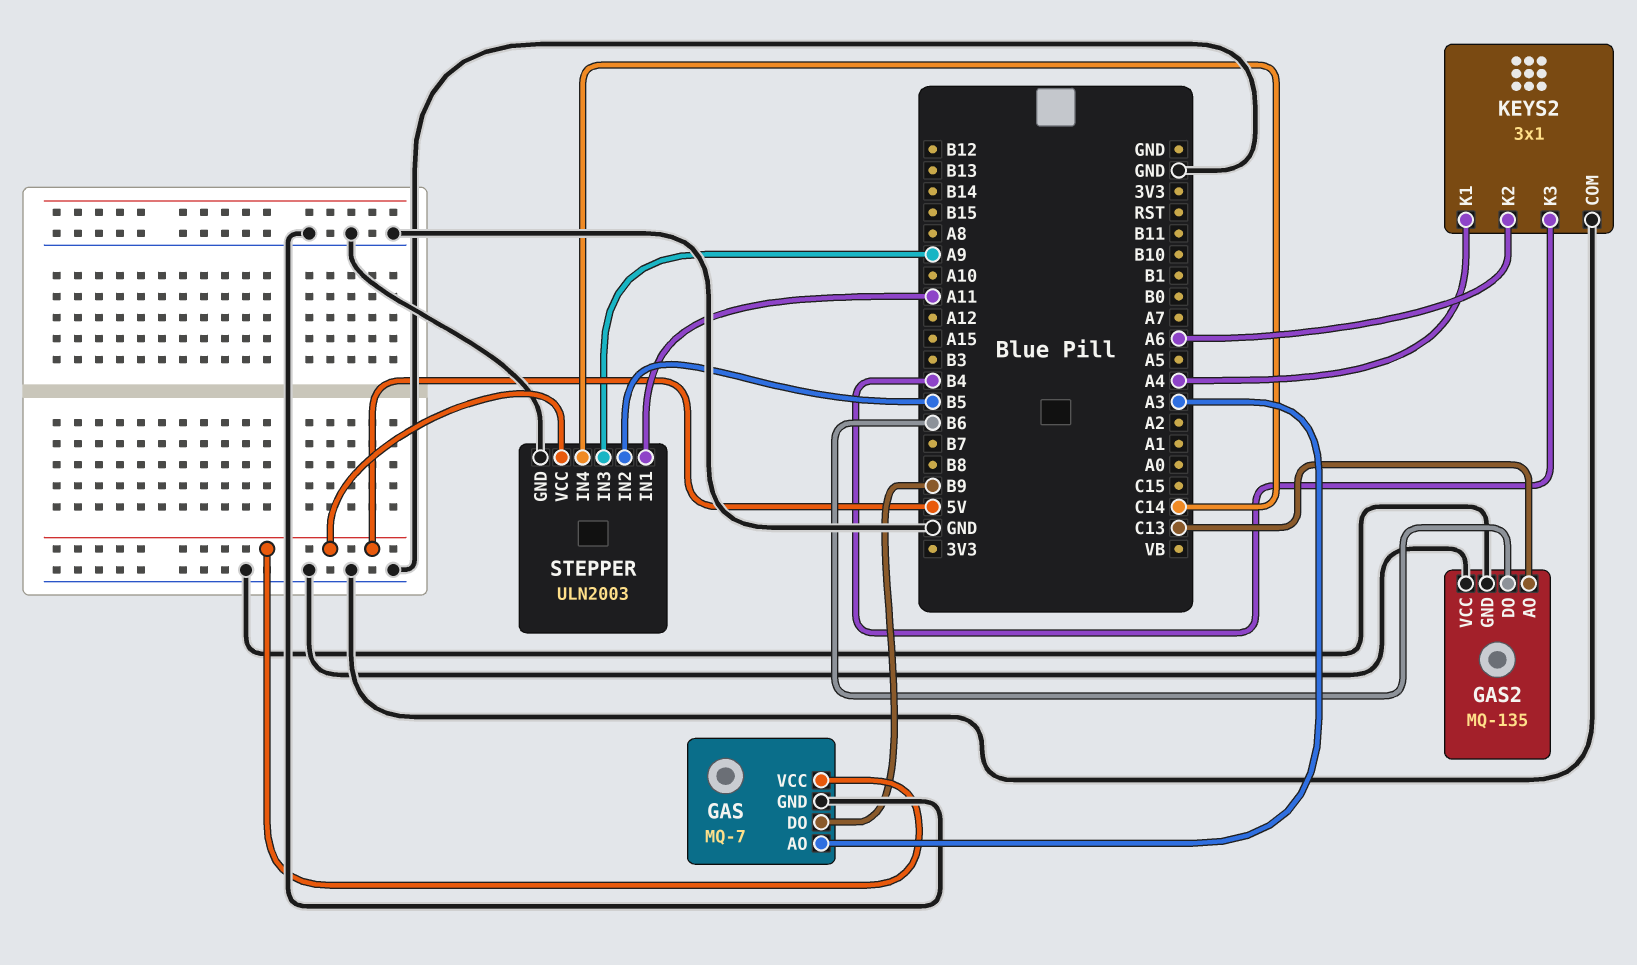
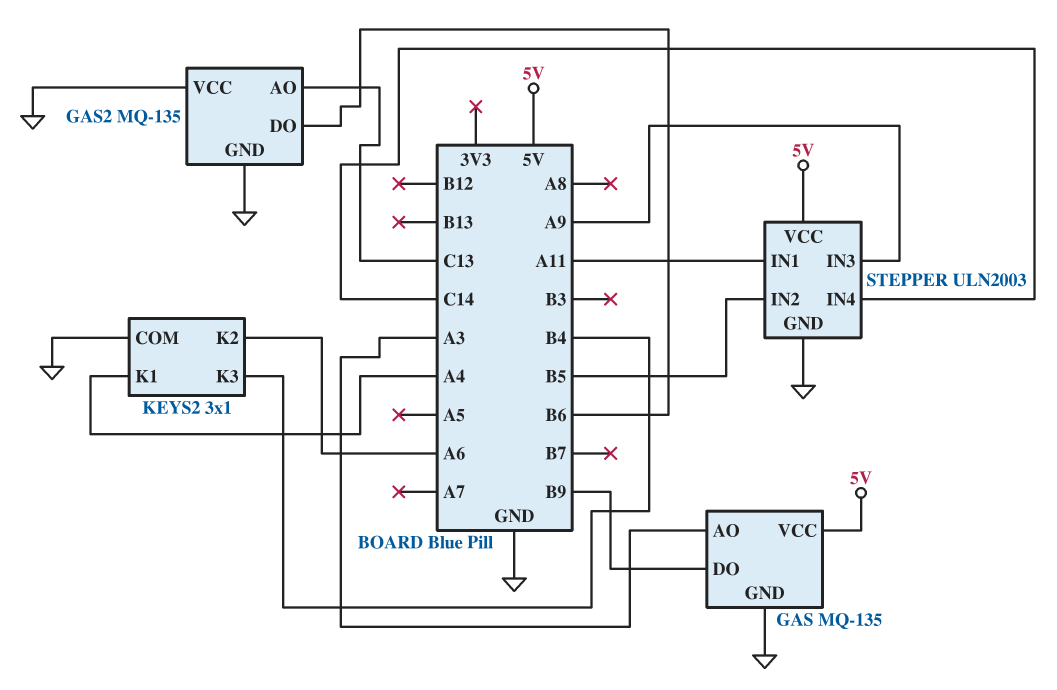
GAS: MQ-7 -> MQ-135

